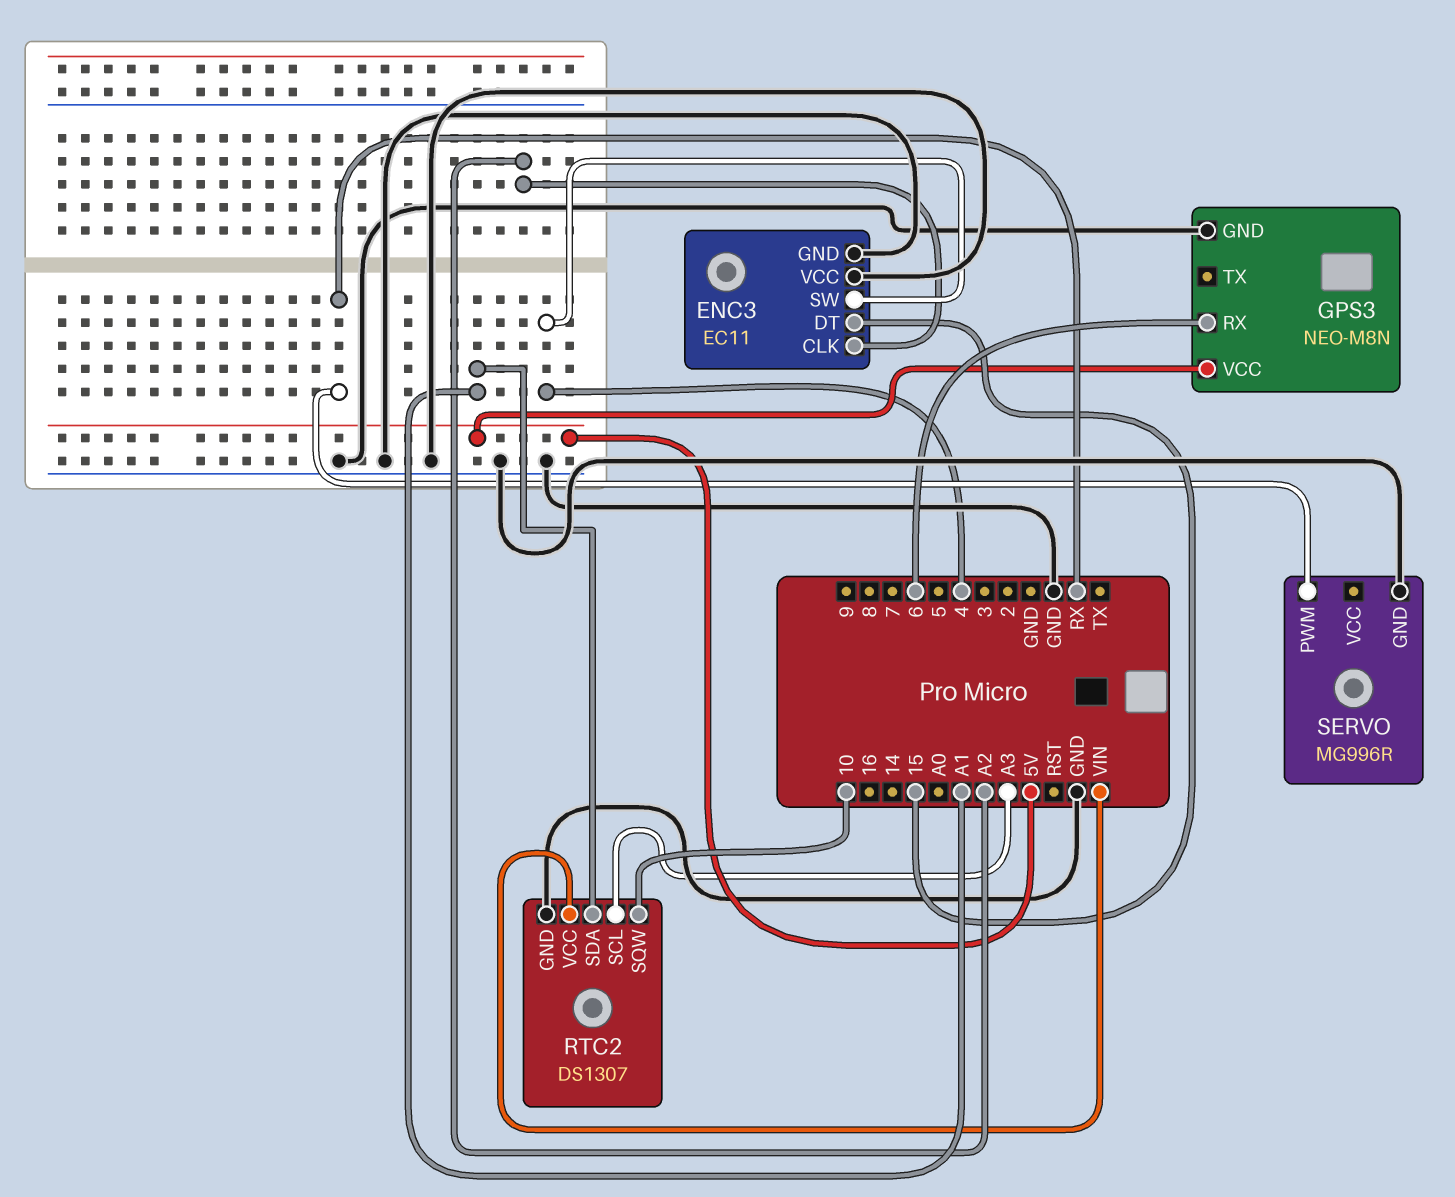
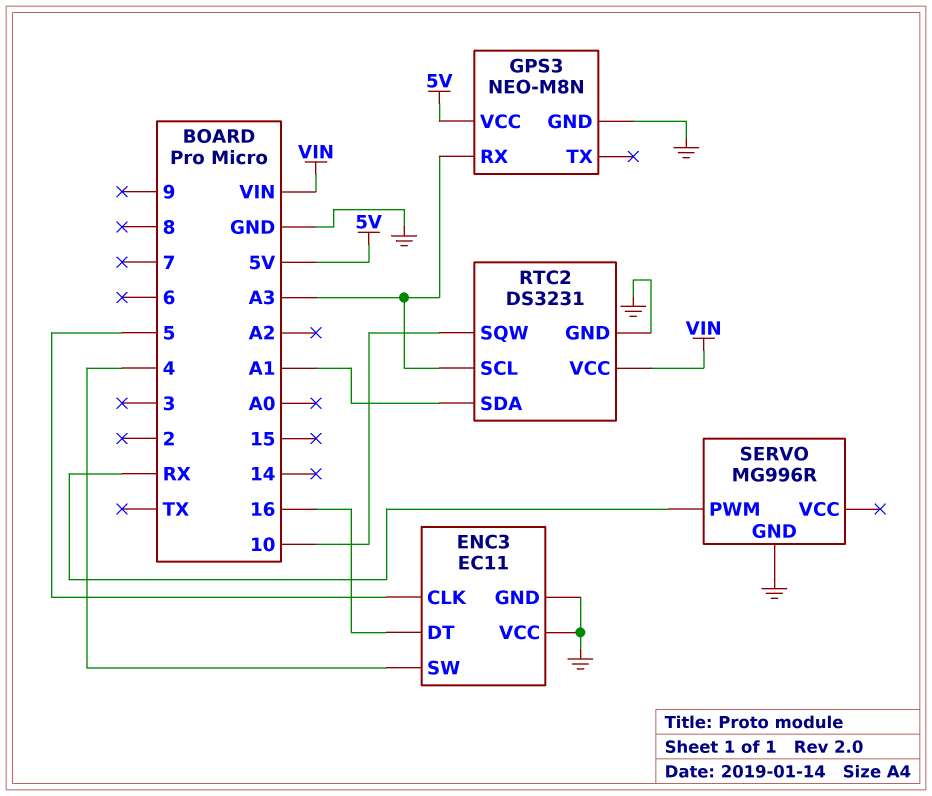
ENC3 pin CLK: A2 -> 5
ENC3 pin DT: 15 -> 16
GPS3 pin RX: 6 -> A3
RTC2: DS1307 -> DS3231

